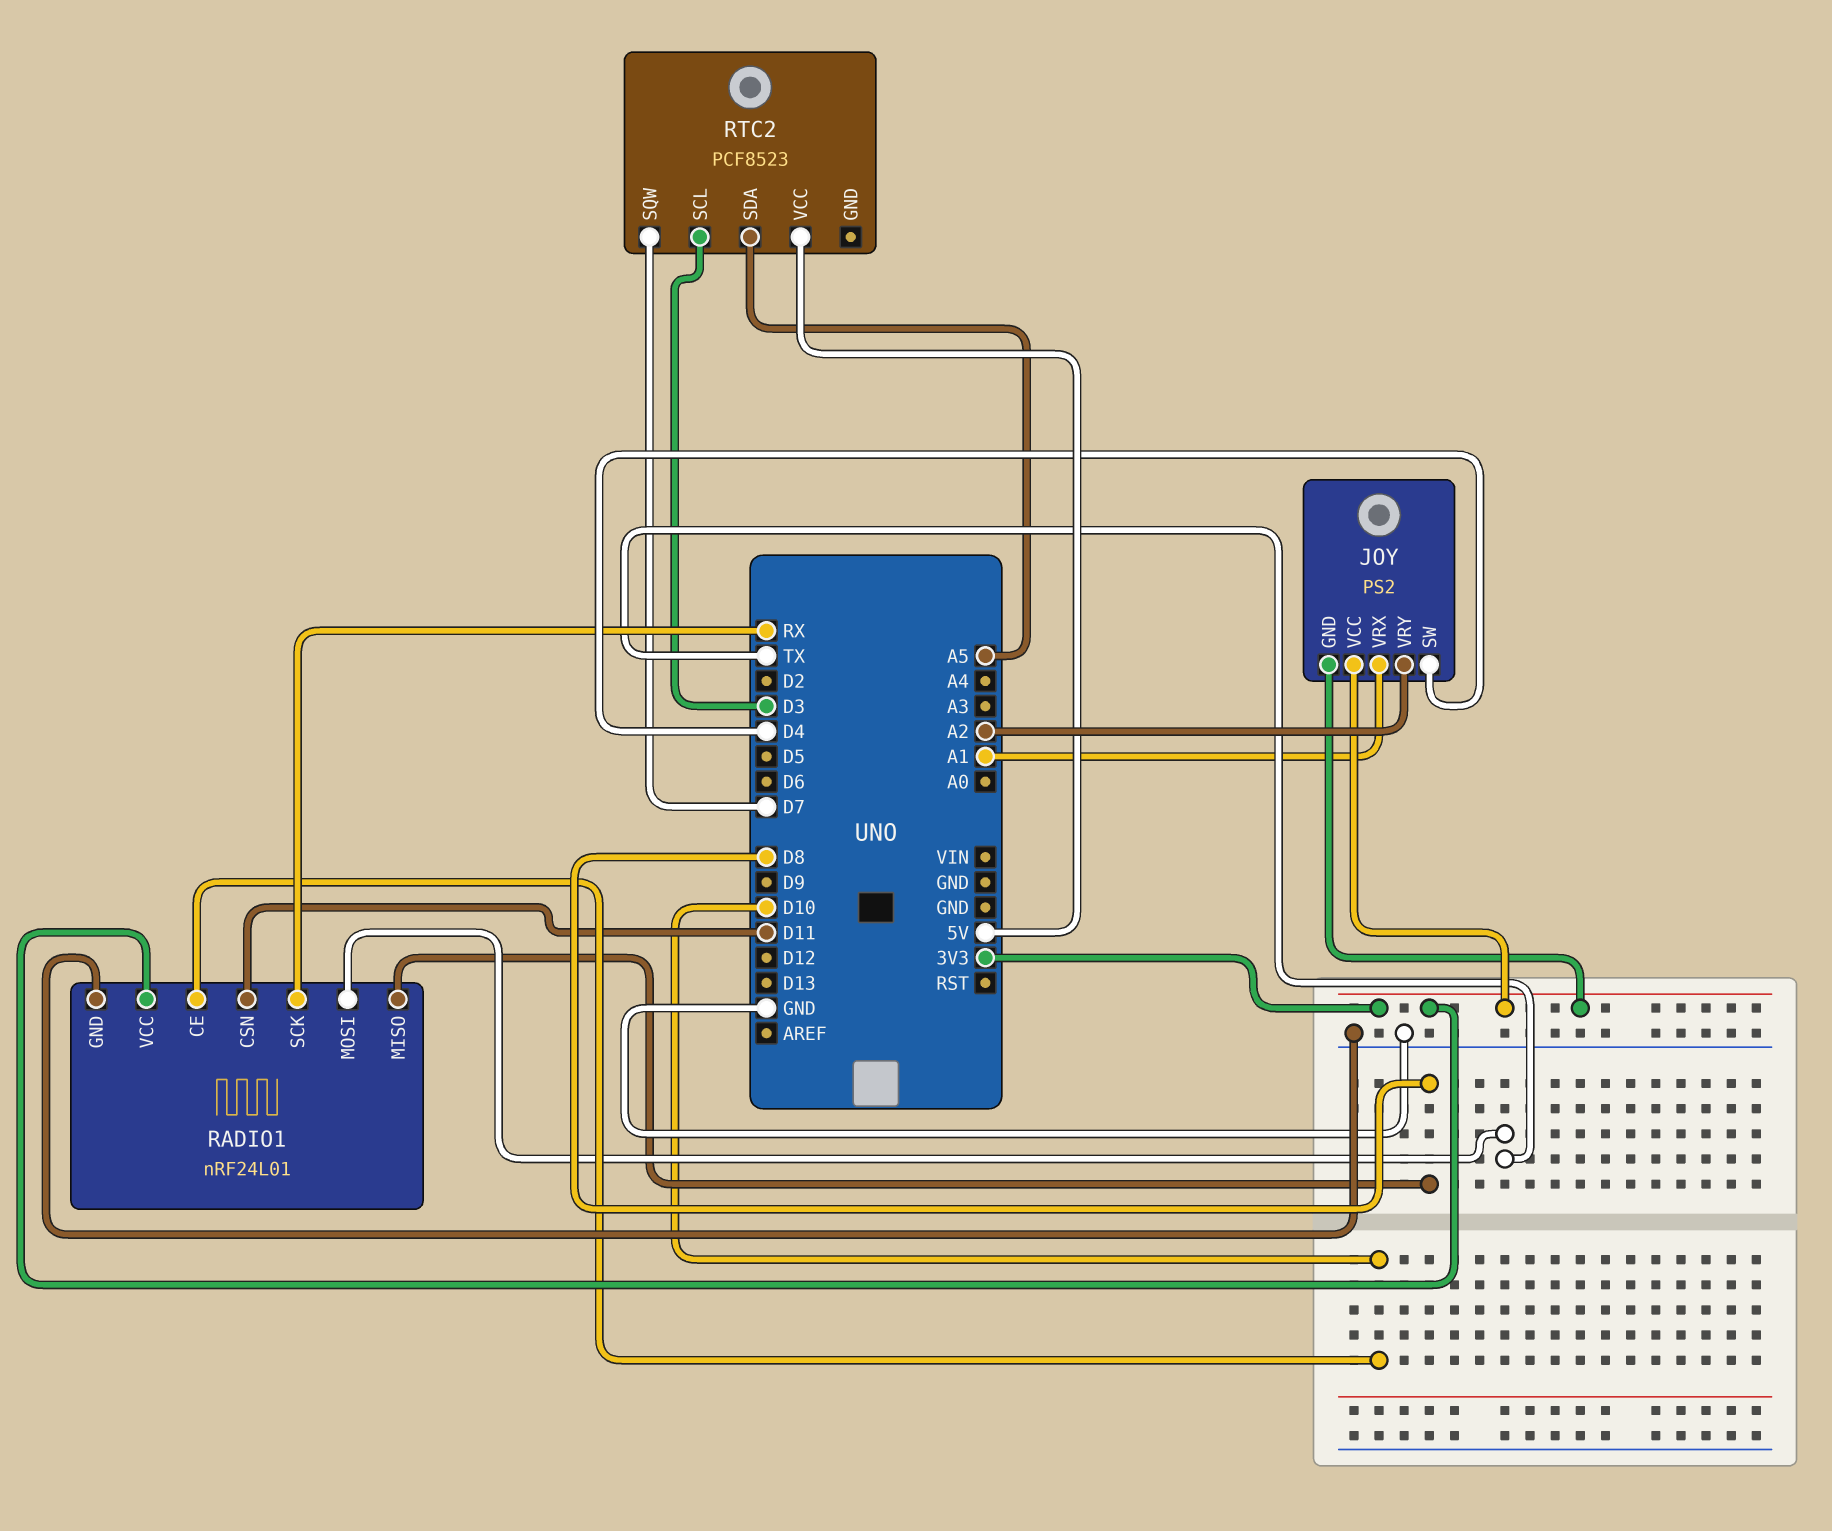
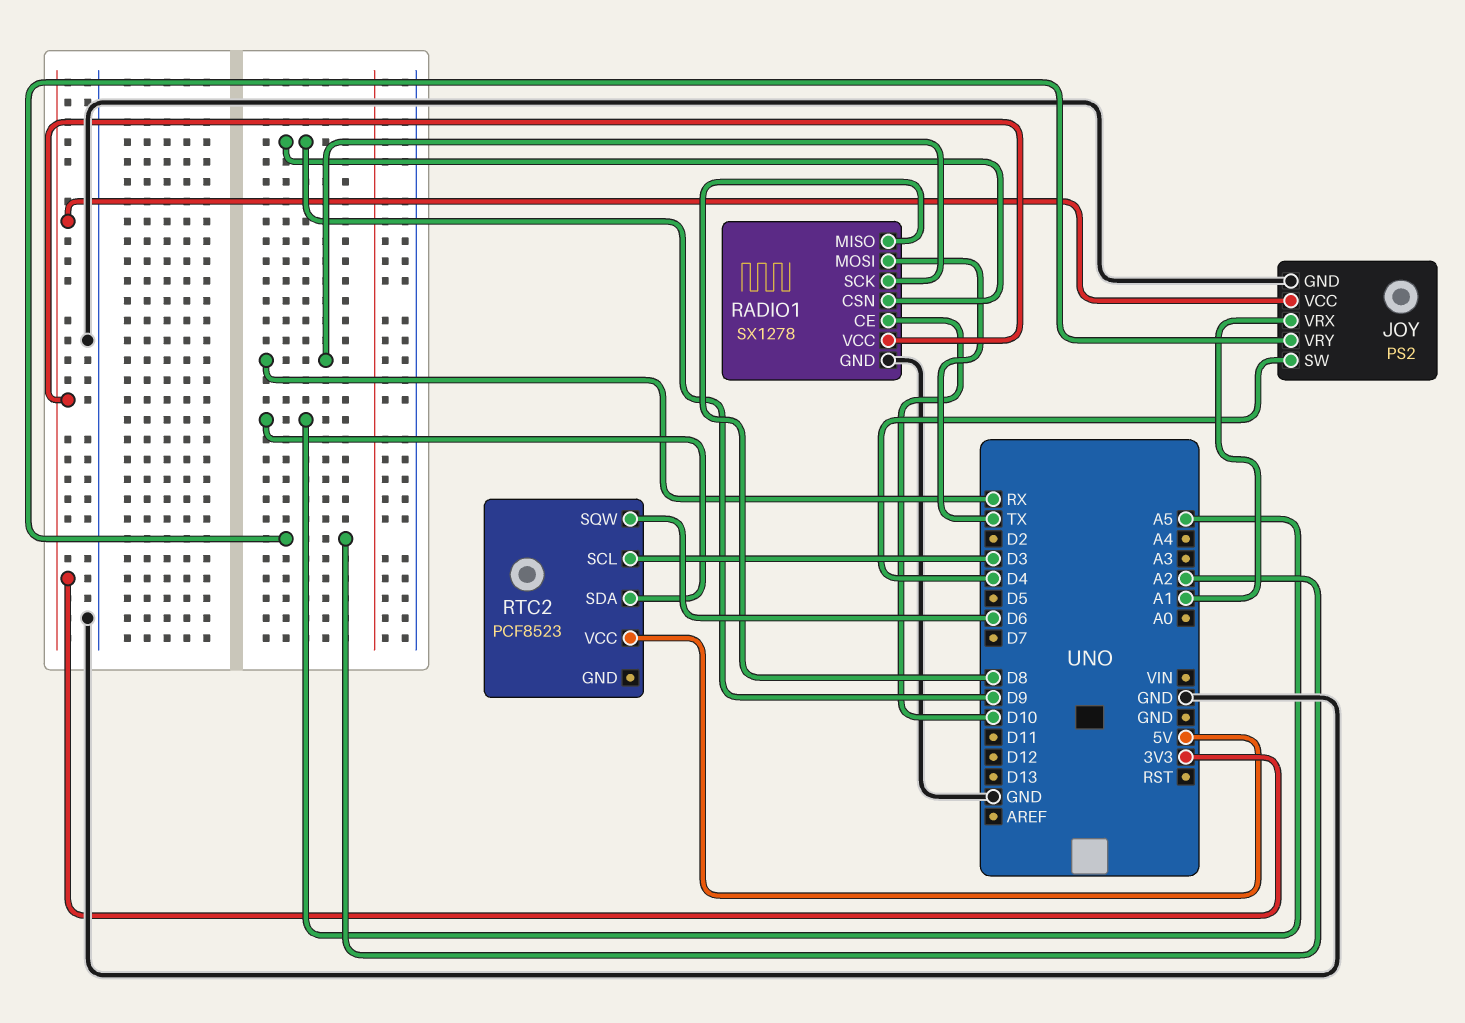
JOY pin GND: 3V3 -> GND
RADIO1: nRF24L01 -> SX1278
RADIO1 pin CSN: D11 -> D9
RTC2 pin SQW: D7 -> D6

